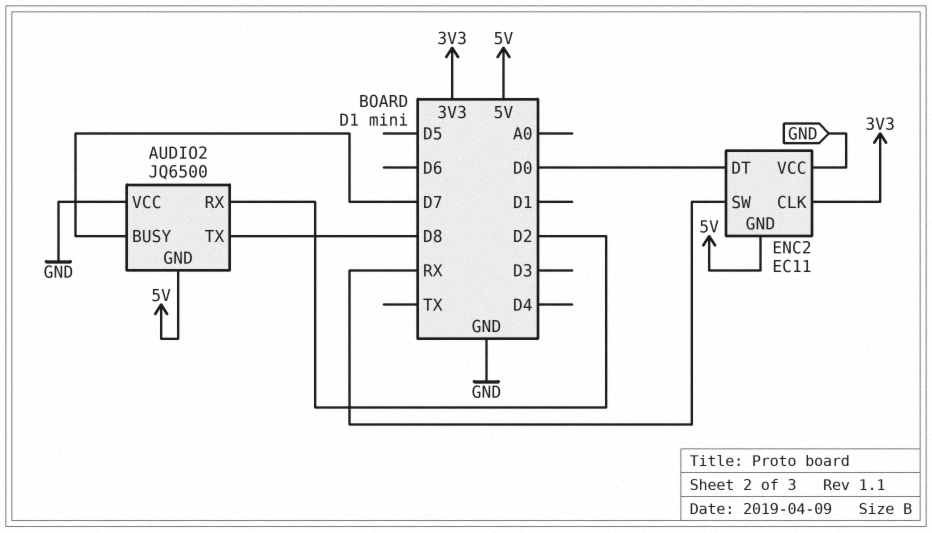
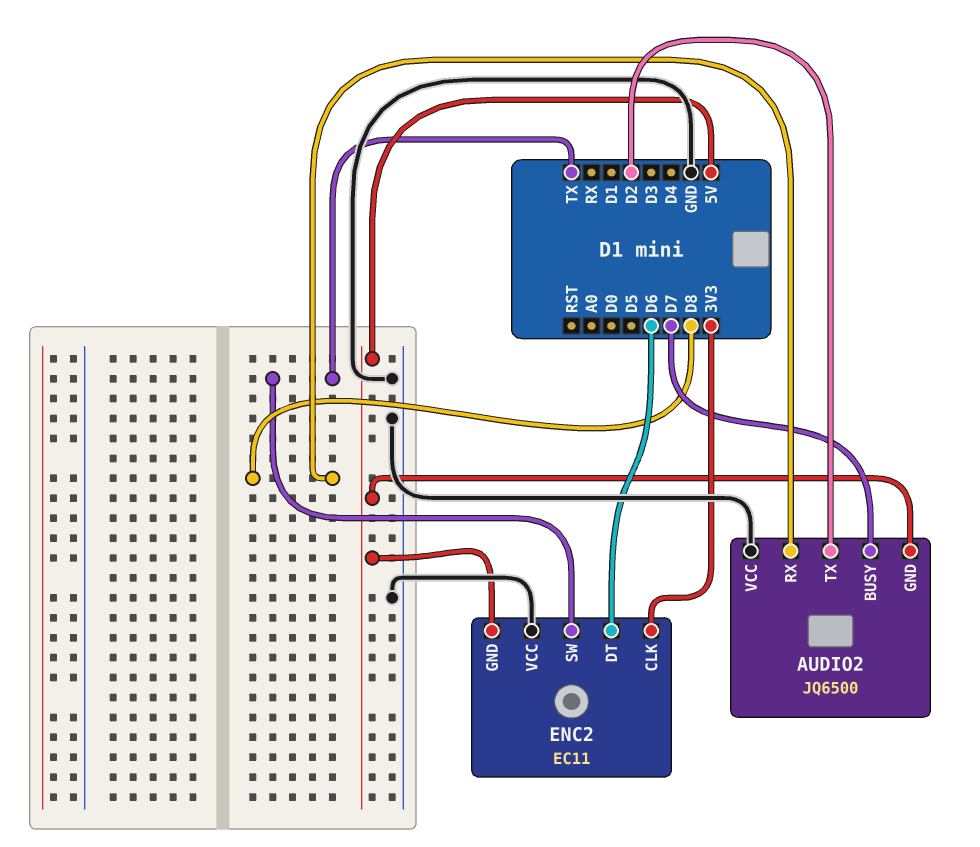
AUDIO2 pin RX: D2 -> D8
AUDIO2 pin TX: D8 -> D2
ENC2 pin DT: D0 -> D6
ENC2 pin SW: RX -> TX

